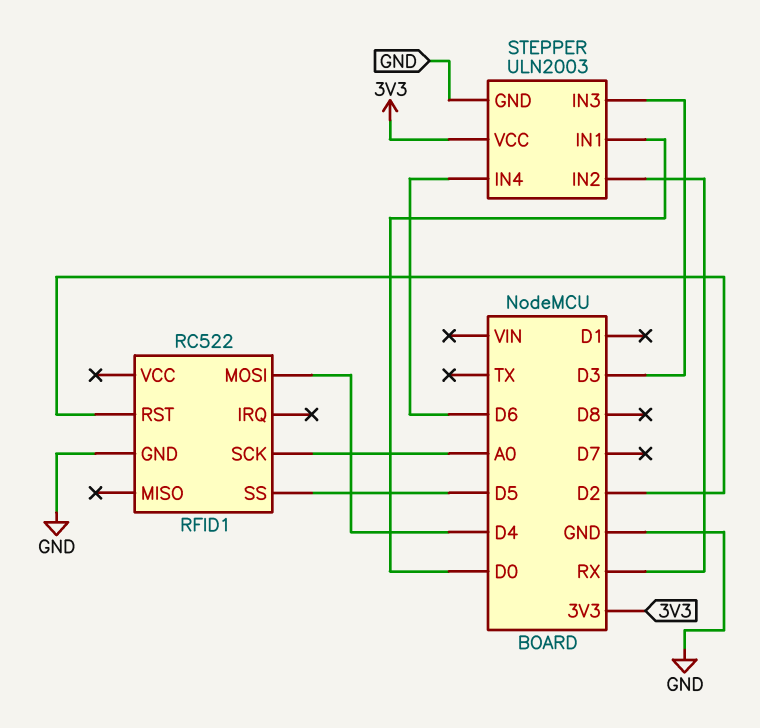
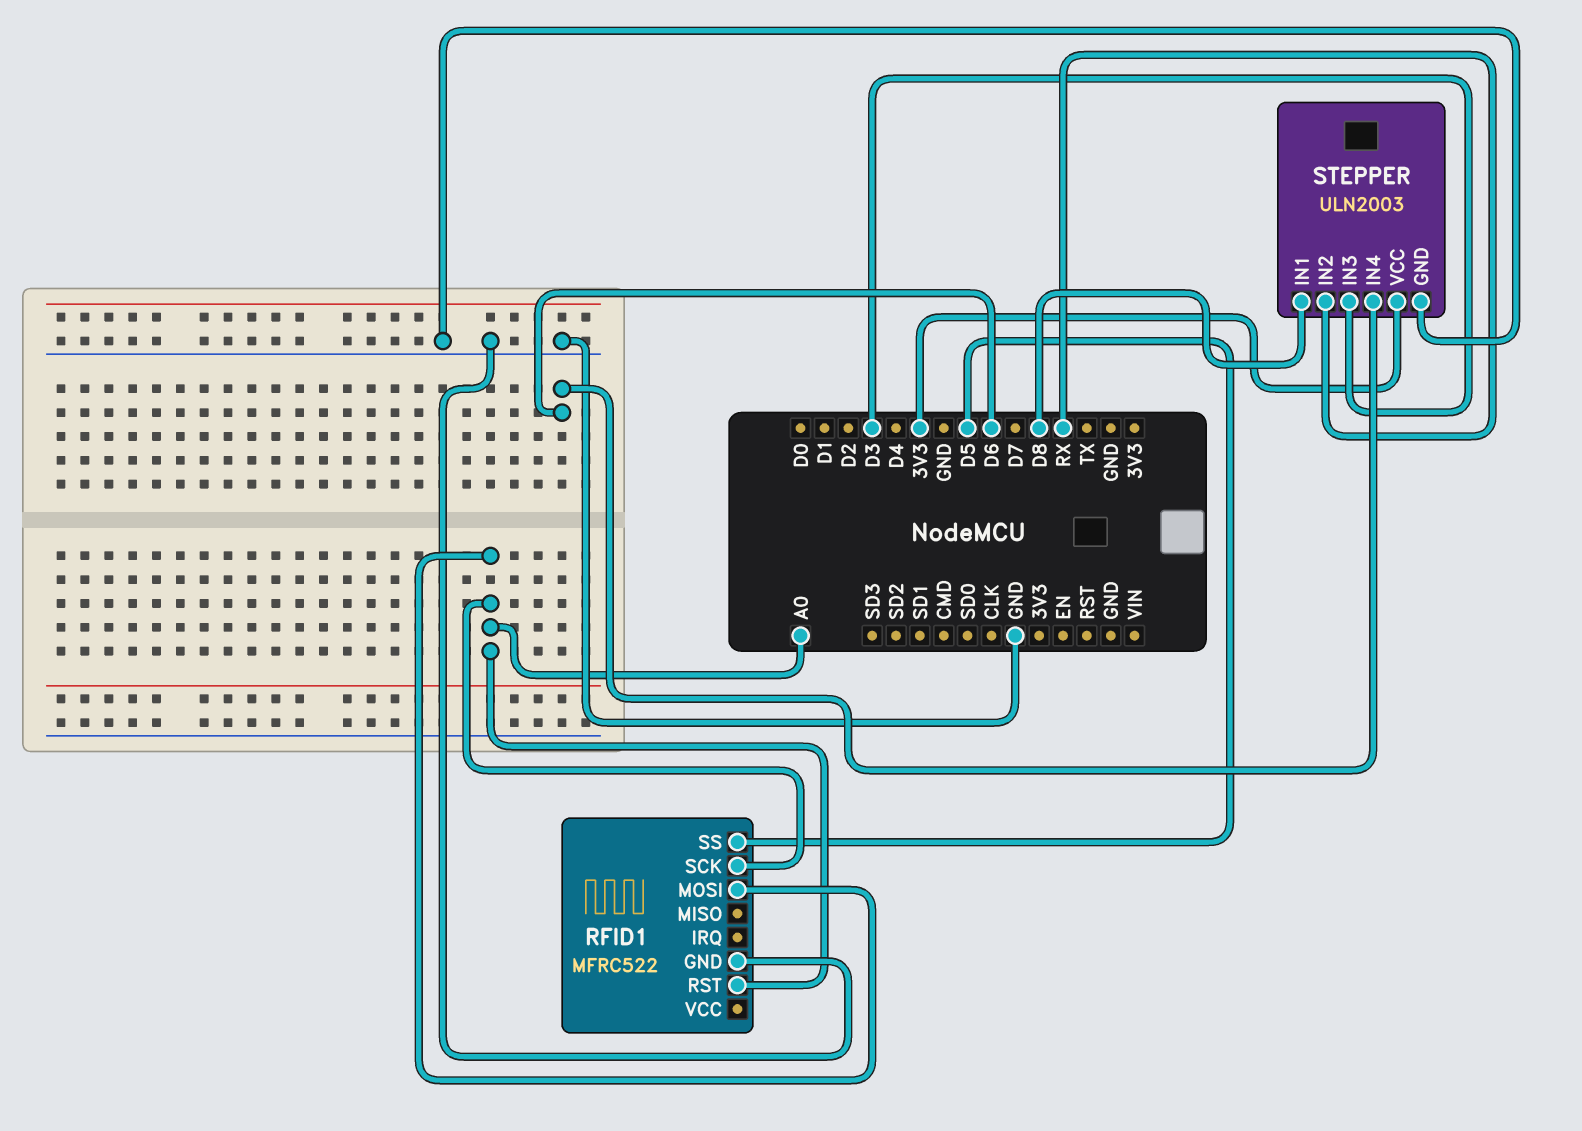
RFID1: RC522 -> MFRC522
RFID1 pin MOSI: D4 -> A0
RFID1 pin RST: D2 -> A0
STEPPER pin IN1: D0 -> D8

